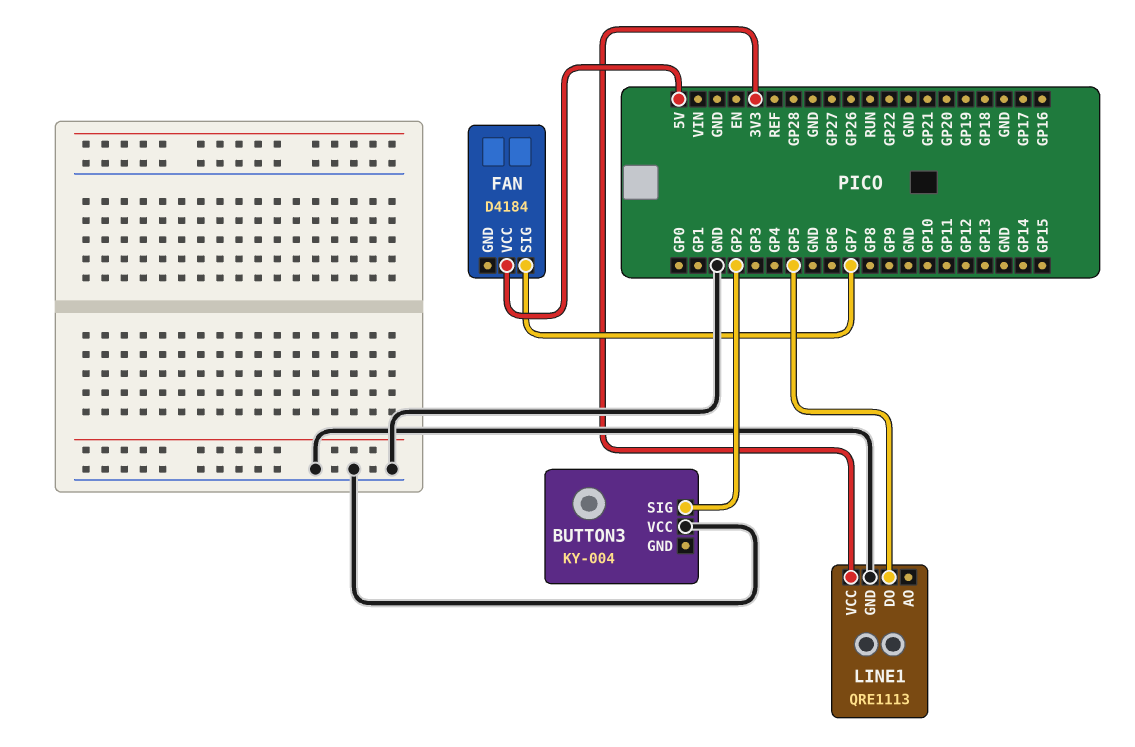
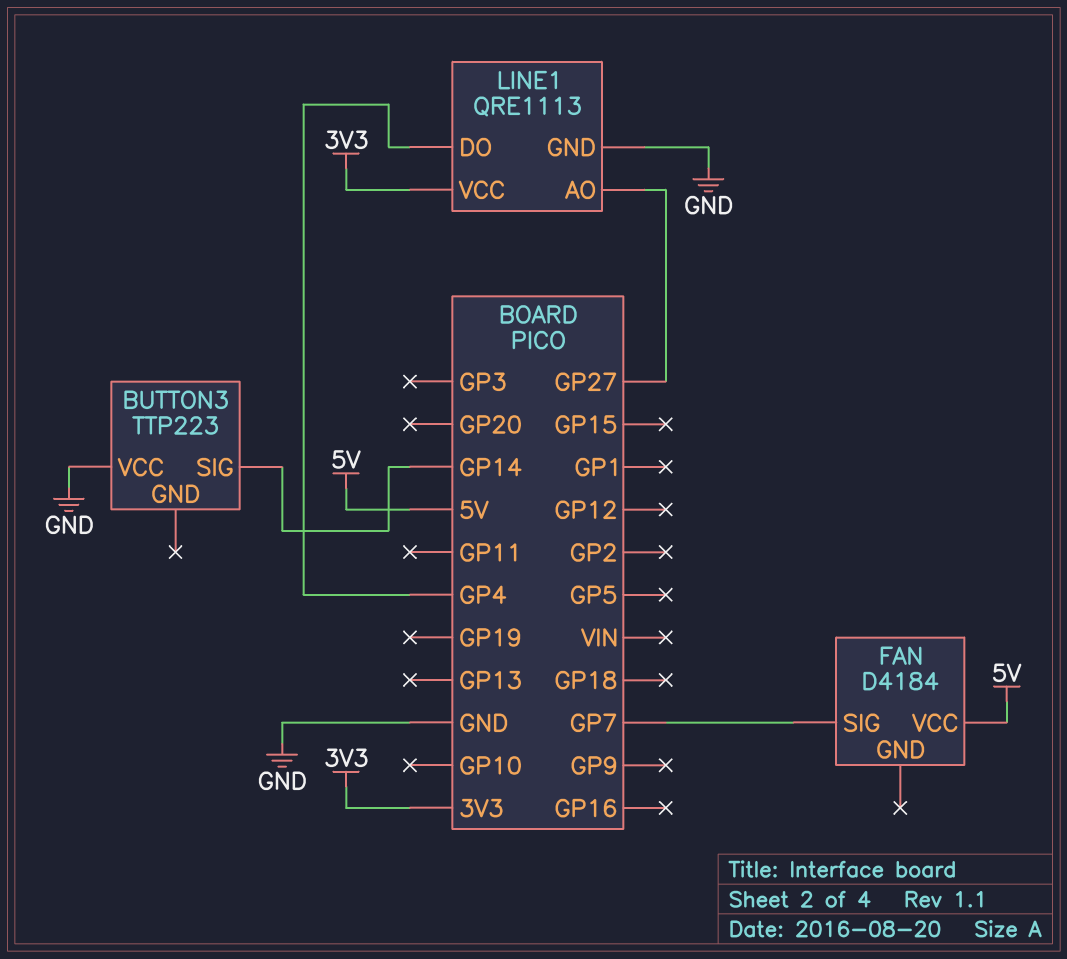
BUTTON3: KY-004 -> TTP223
BUTTON3 pin SIG: GP2 -> GP14
LINE1 pin AO: none -> GP27
LINE1 pin DO: GP5 -> GP4

